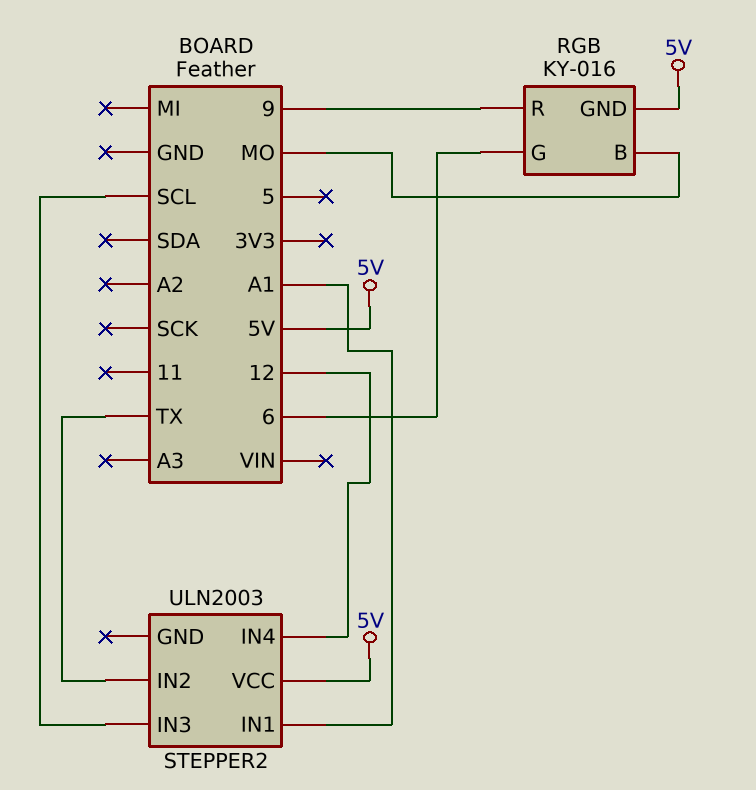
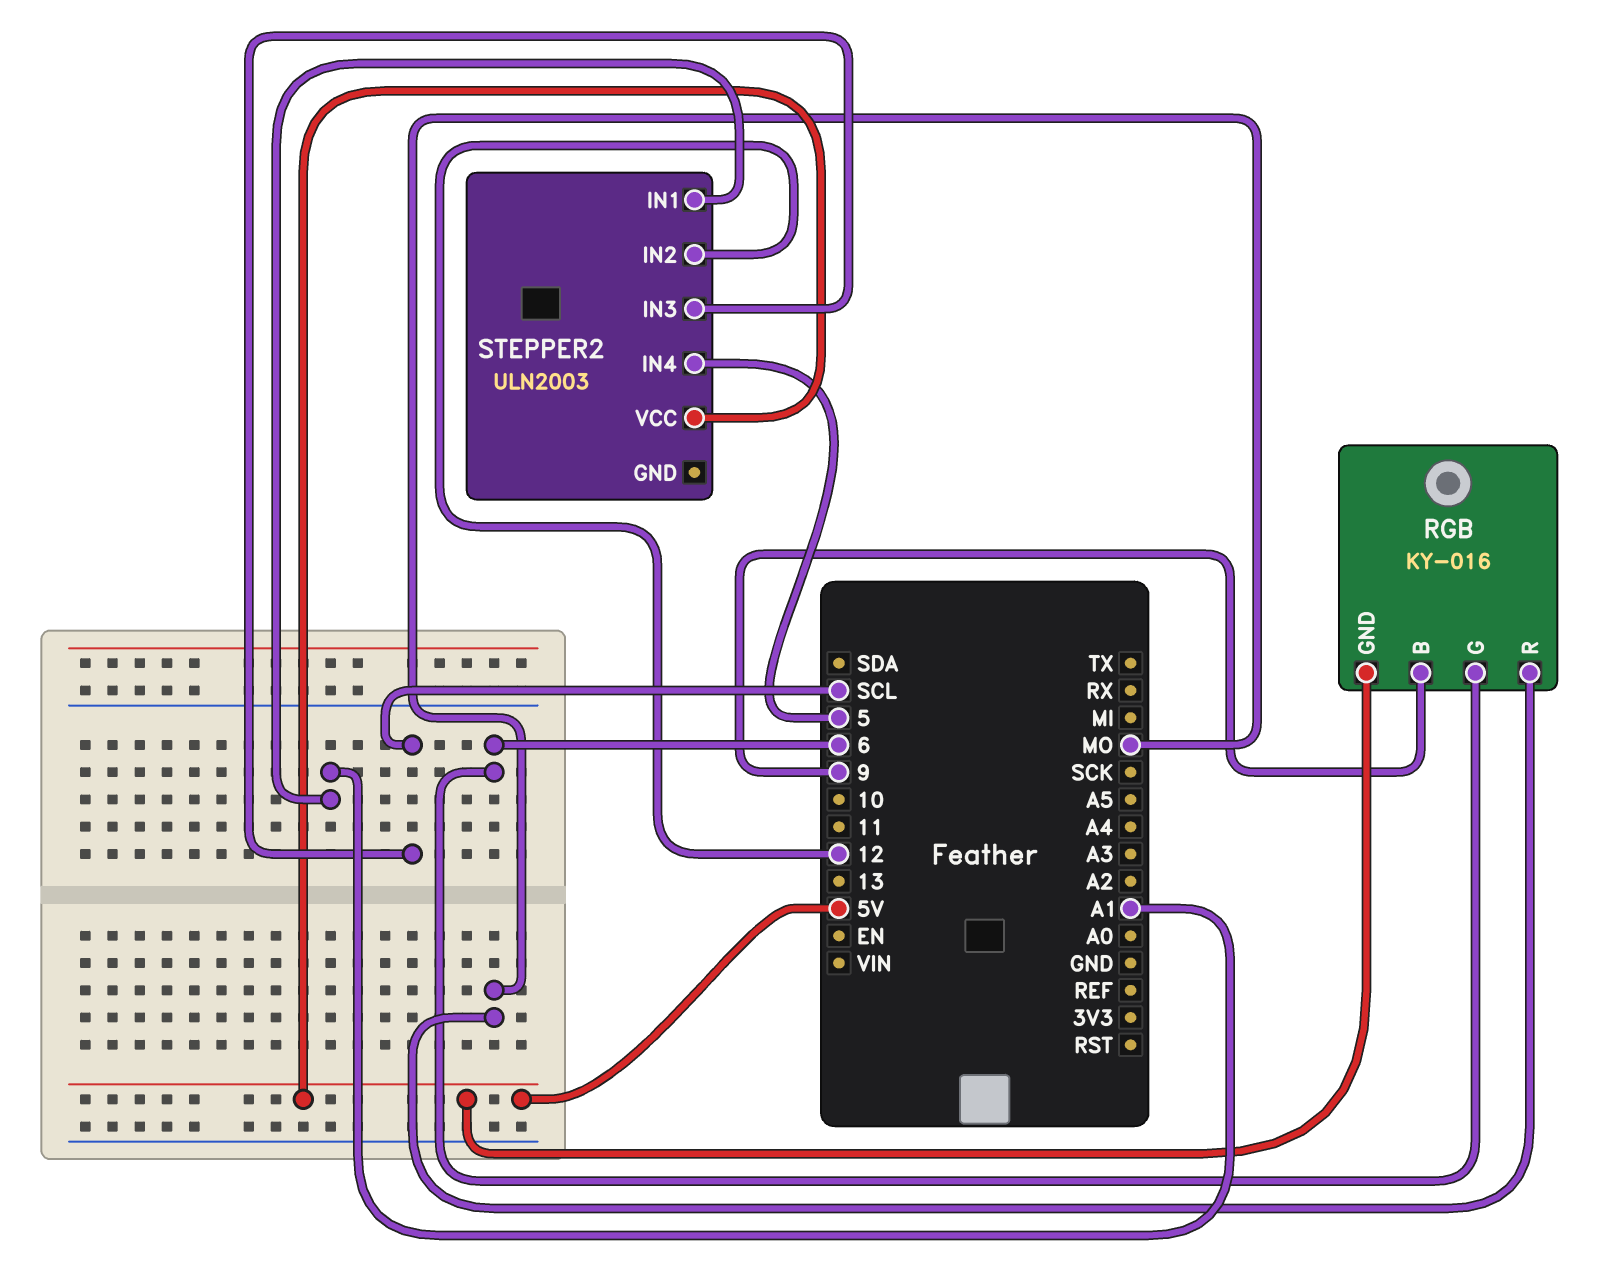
RGB pin B: MO -> 9
RGB pin R: 9 -> MO
STEPPER2 pin IN2: TX -> 12
STEPPER2 pin IN4: 12 -> 5

